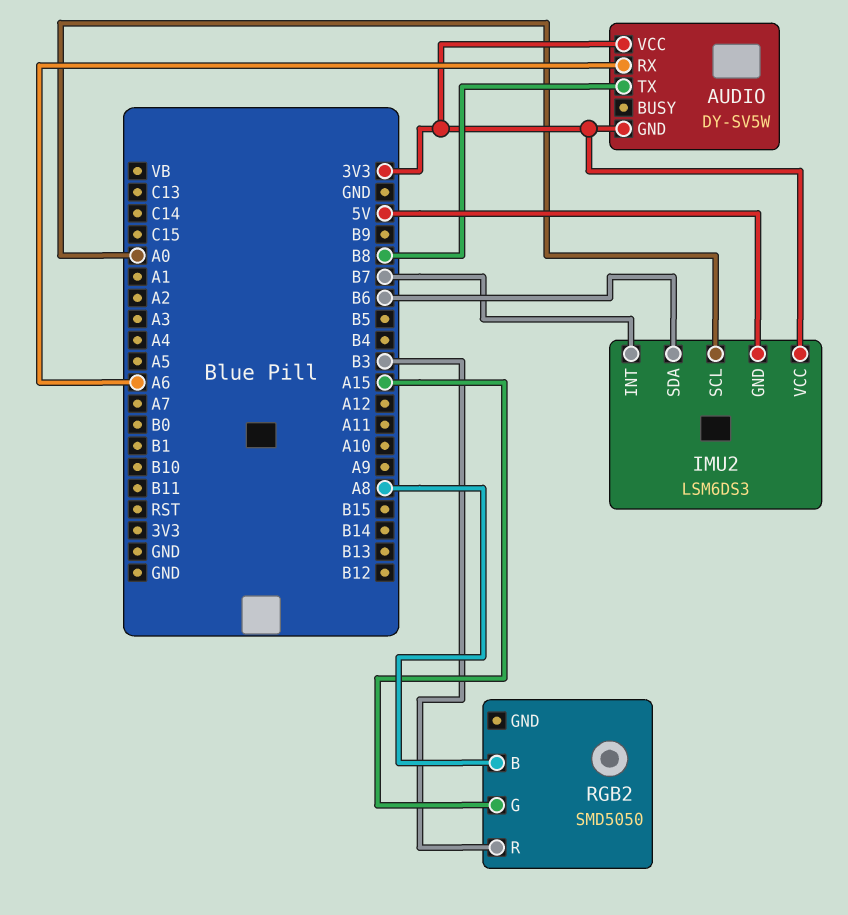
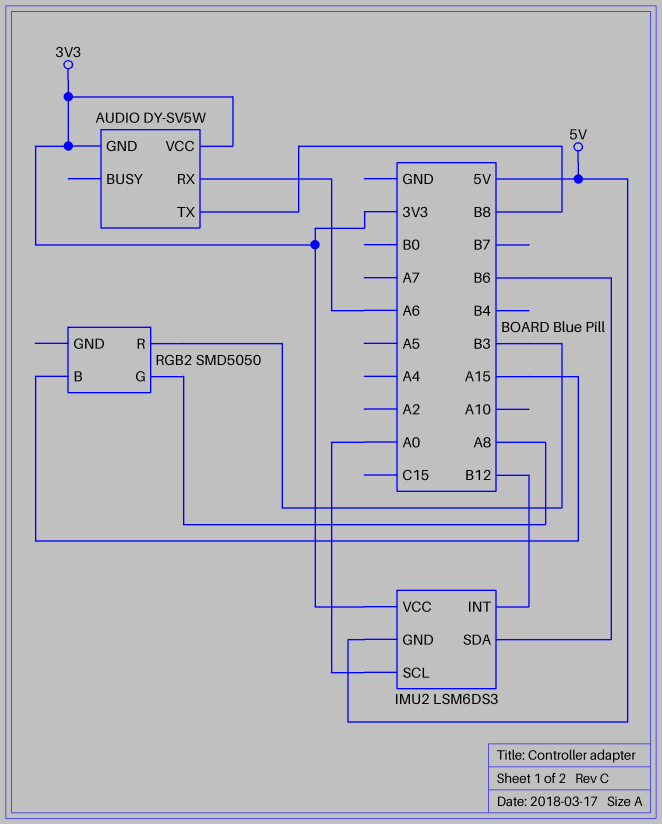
IMU2 pin INT: B7 -> B12
RGB2 pin B: A8 -> A15
RGB2 pin G: A15 -> A8

